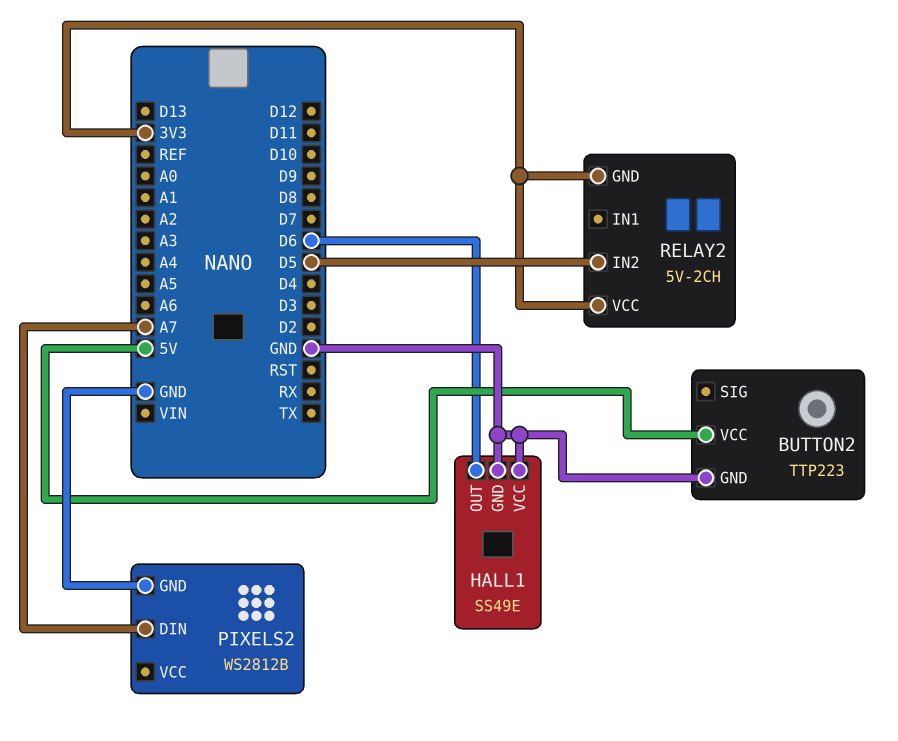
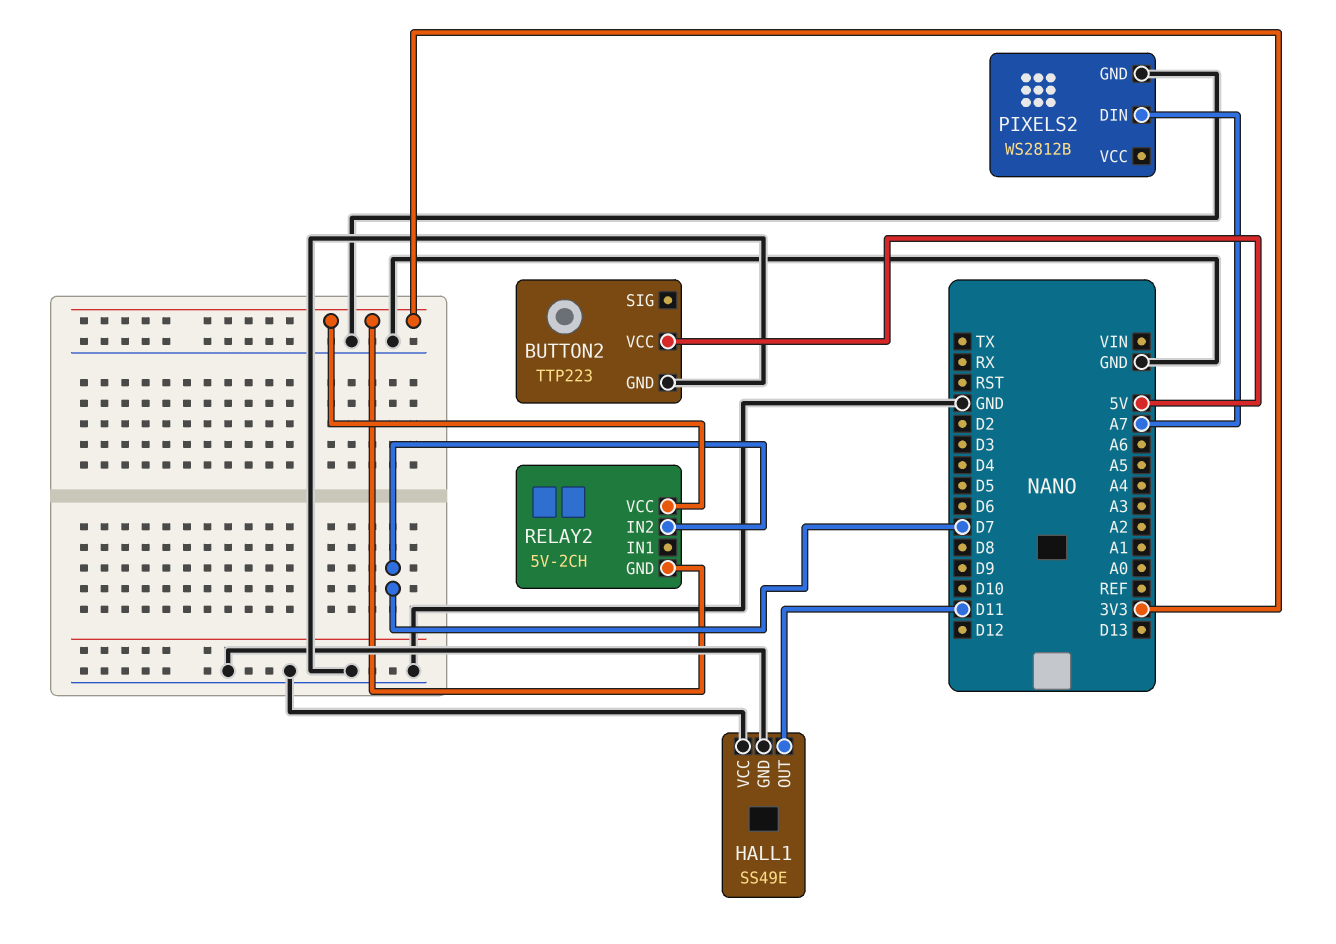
HALL1 pin OUT: D6 -> D11
RELAY2 pin IN2: D5 -> D7

